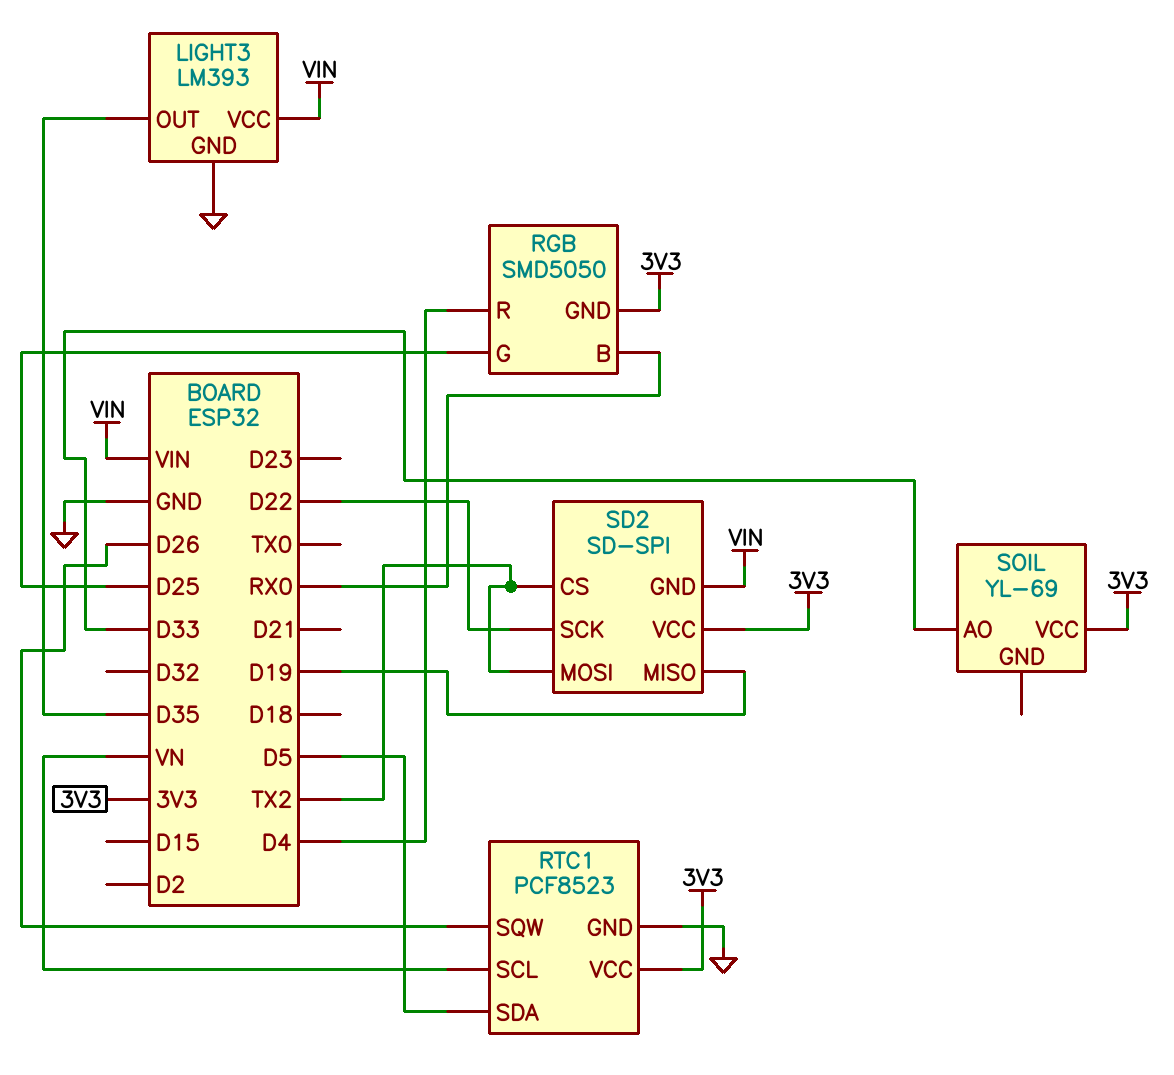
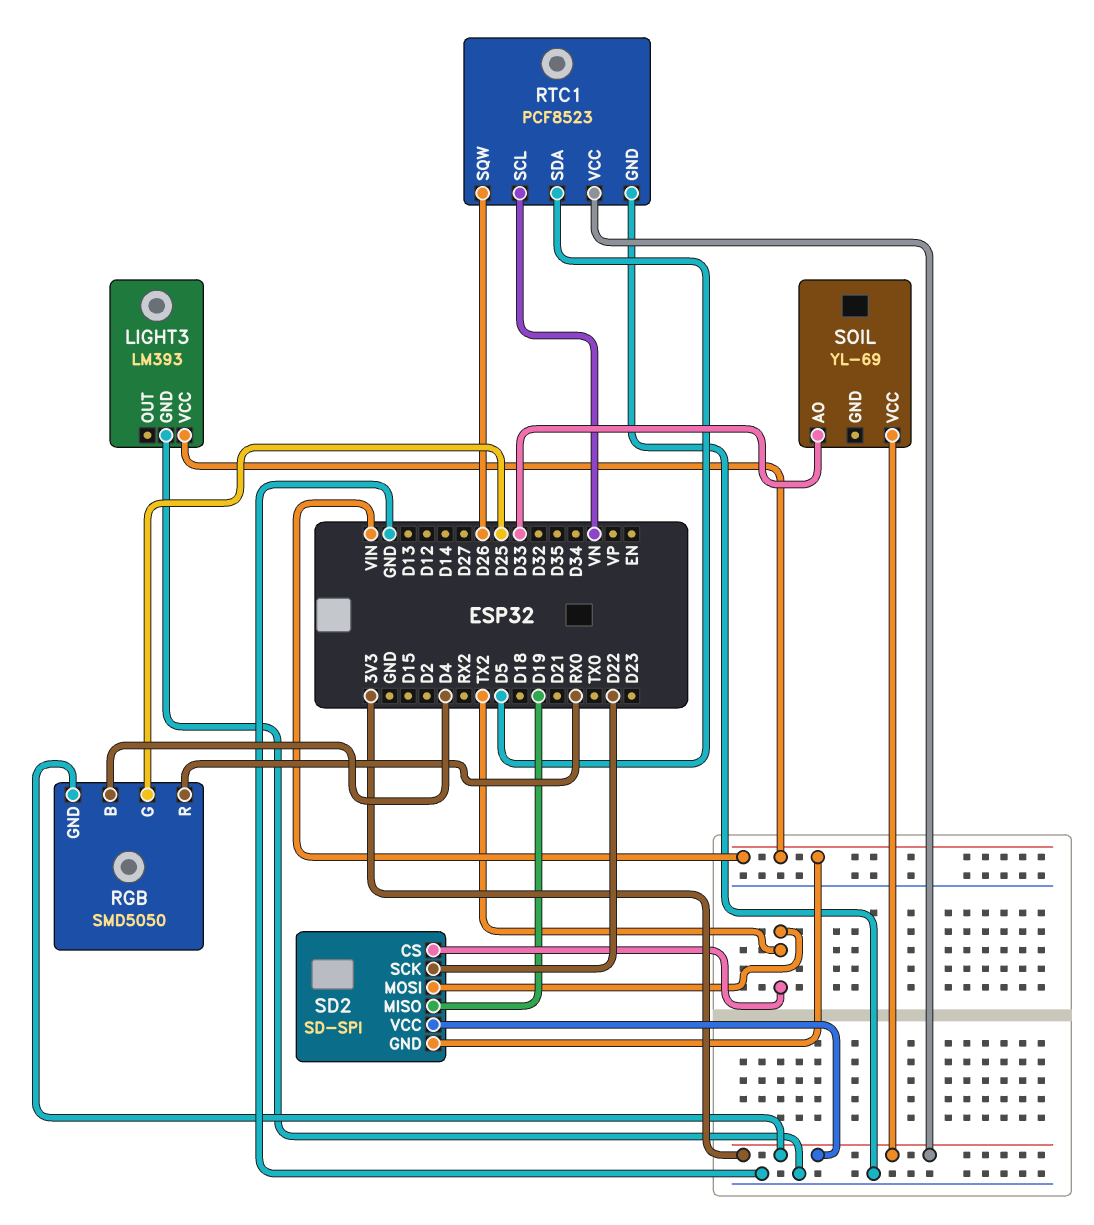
LIGHT3 pin OUT: D35 -> none
RGB pin B: RX0 -> D4
RGB pin R: D4 -> RX0

